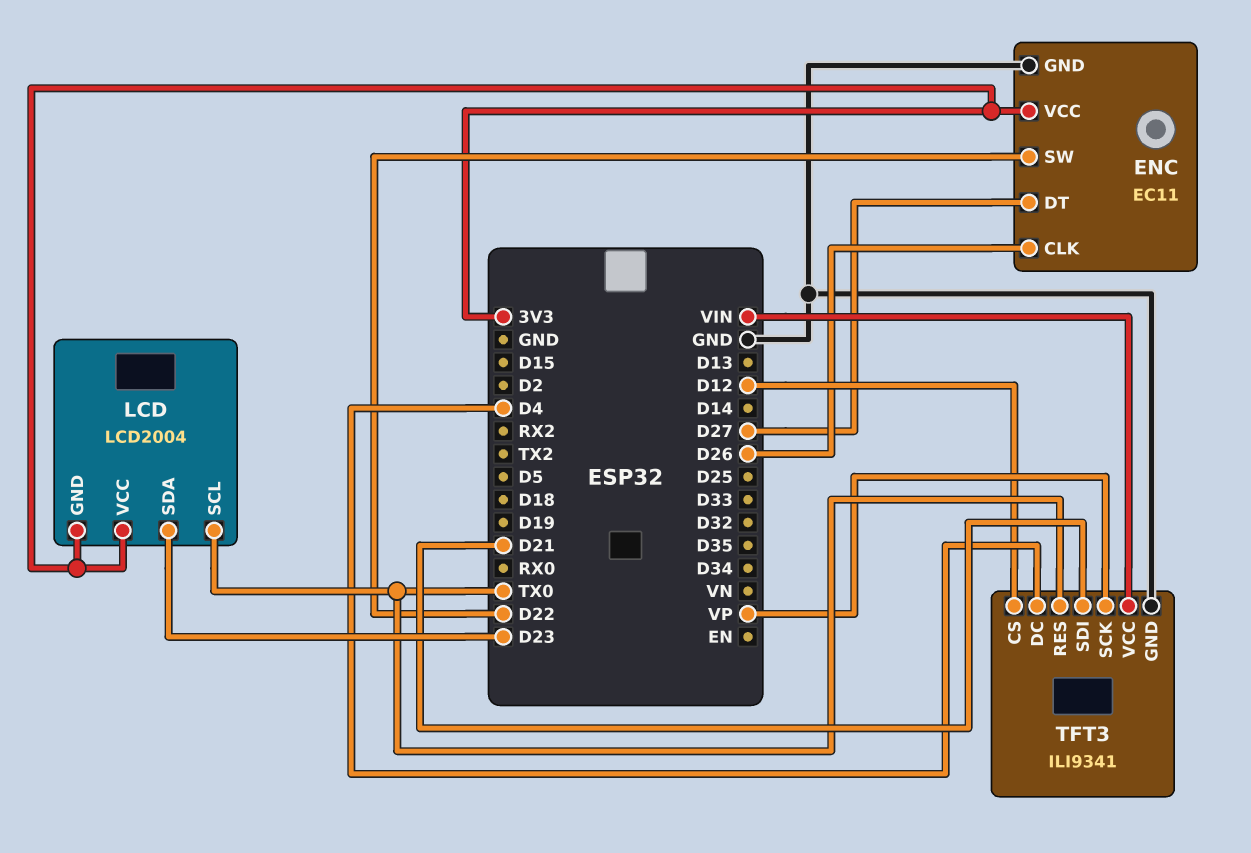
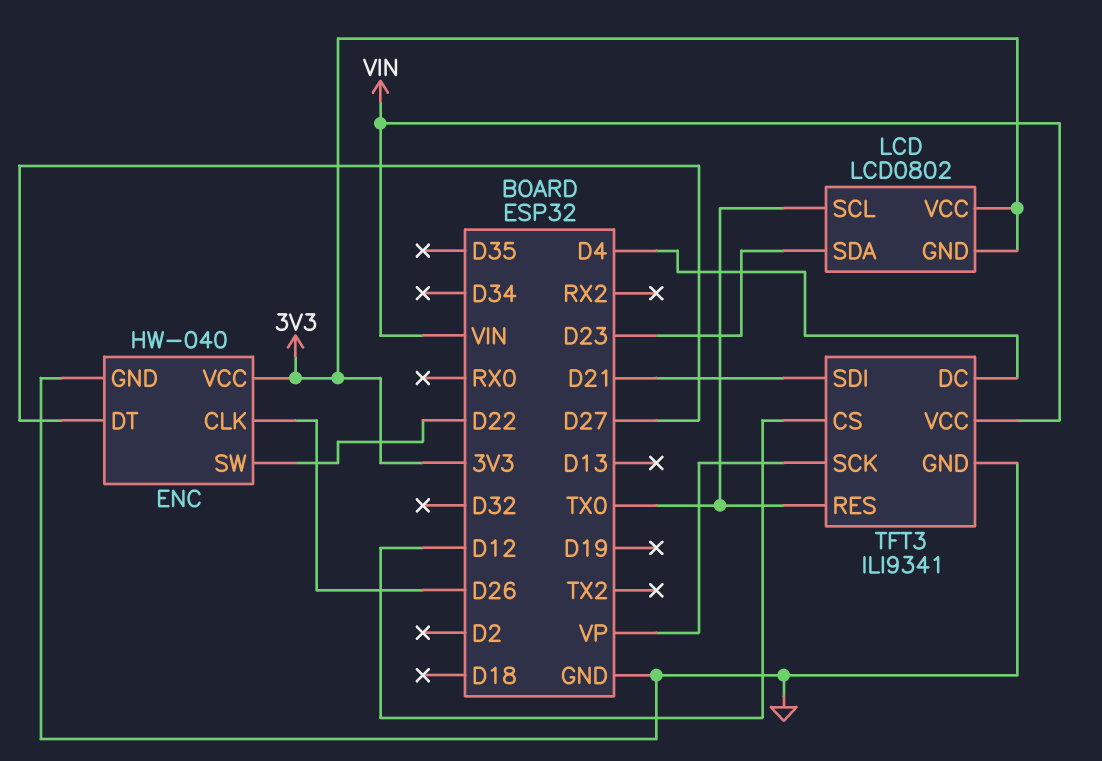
ENC: EC11 -> HW-040
LCD: LCD2004 -> LCD0802

